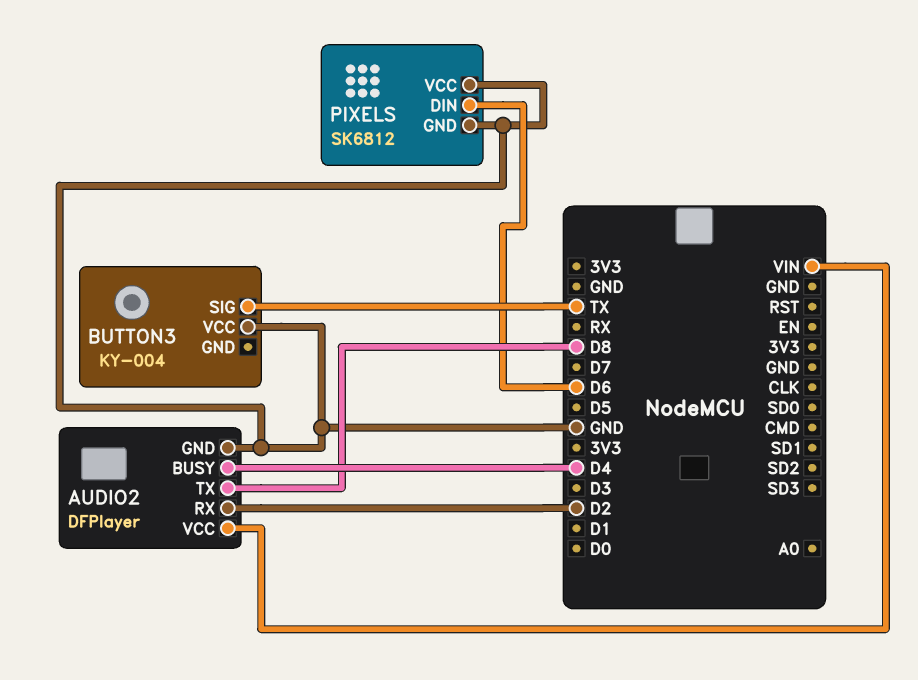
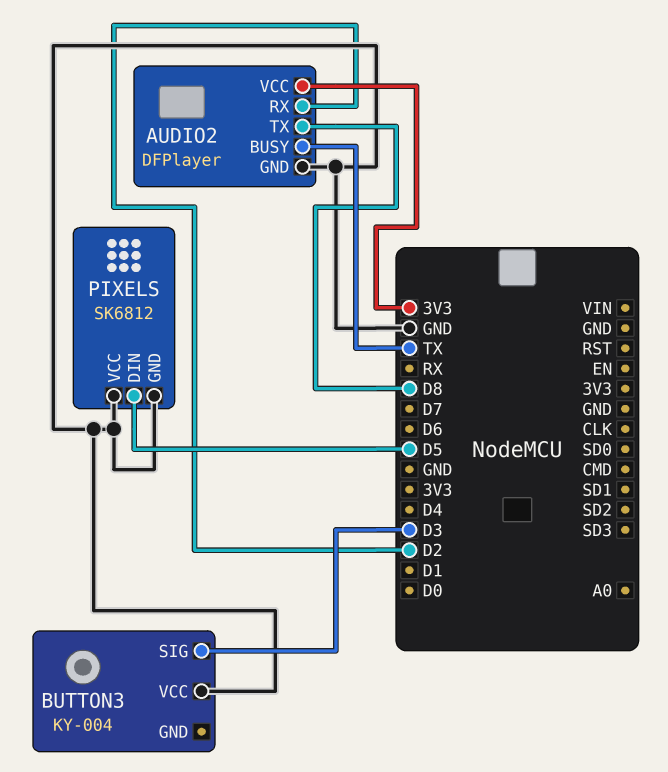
AUDIO2 pin BUSY: D4 -> TX
AUDIO2 pin VCC: VIN -> 3V3
BUTTON3 pin SIG: TX -> D3
PIXELS pin DIN: D6 -> D5

